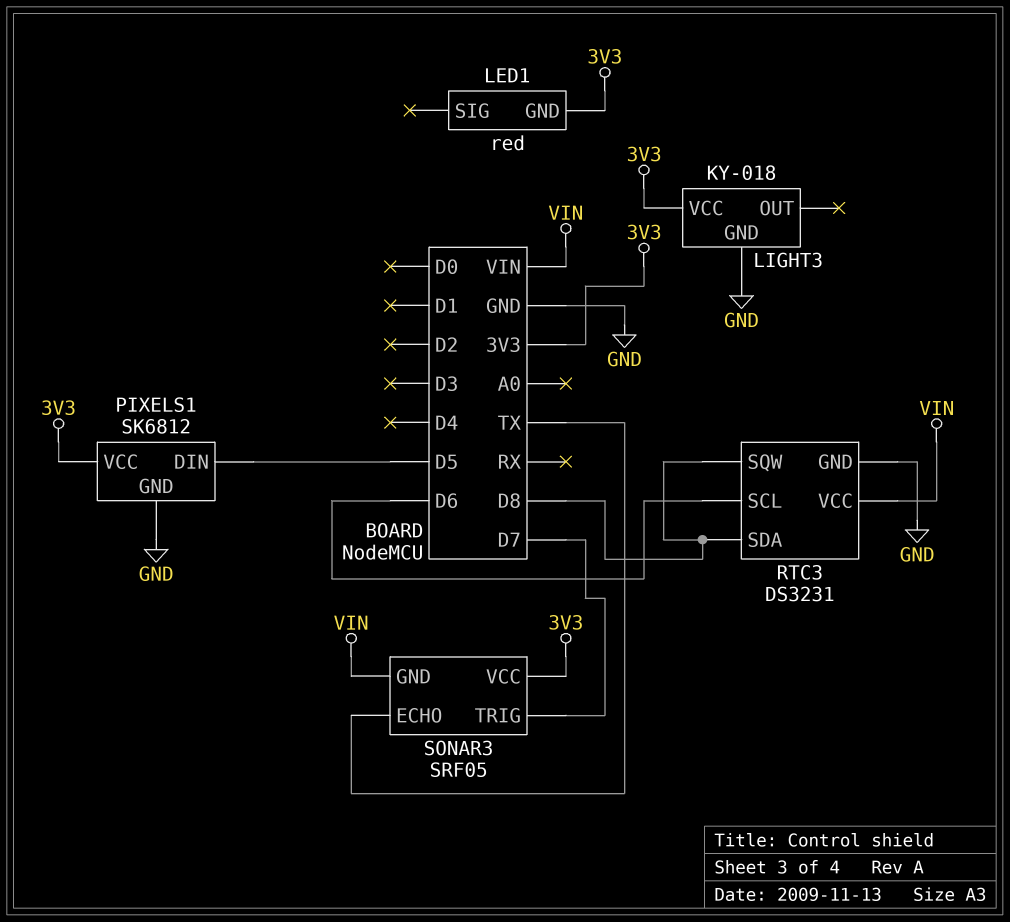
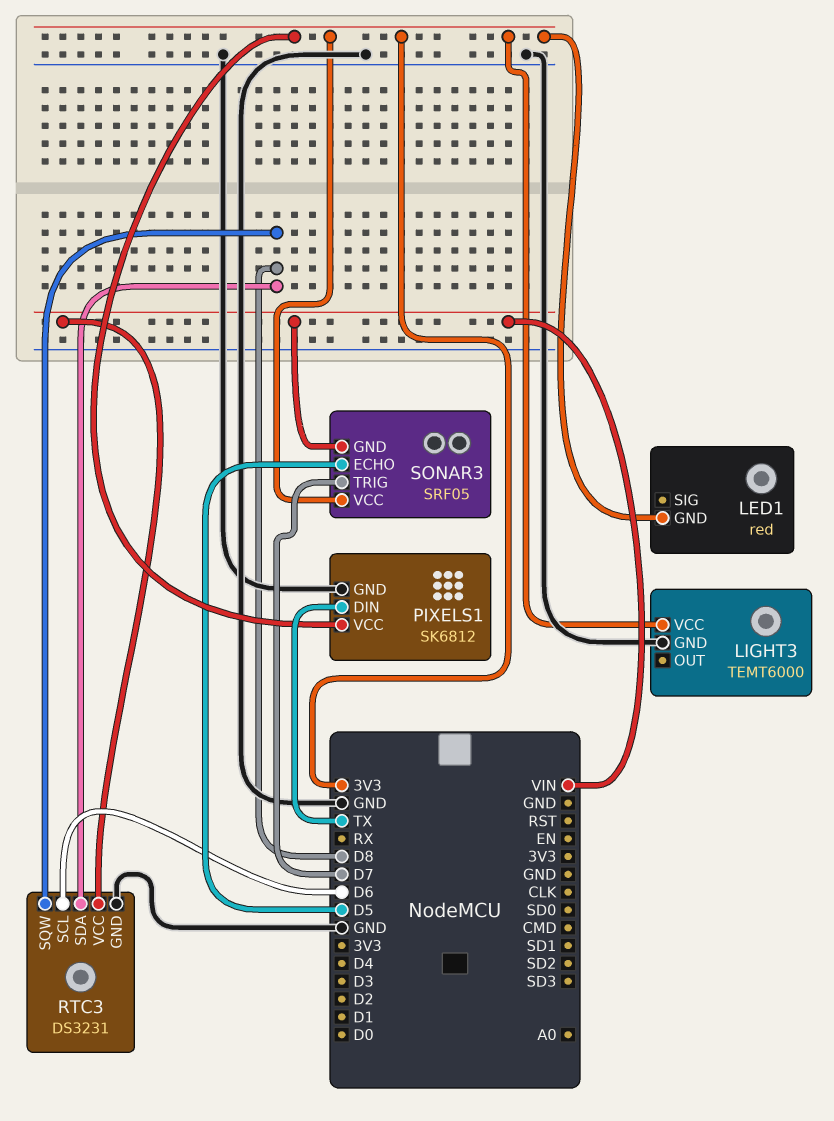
LIGHT3: KY-018 -> TEMT6000
PIXELS1 pin DIN: D5 -> TX
SONAR3 pin ECHO: TX -> D5

